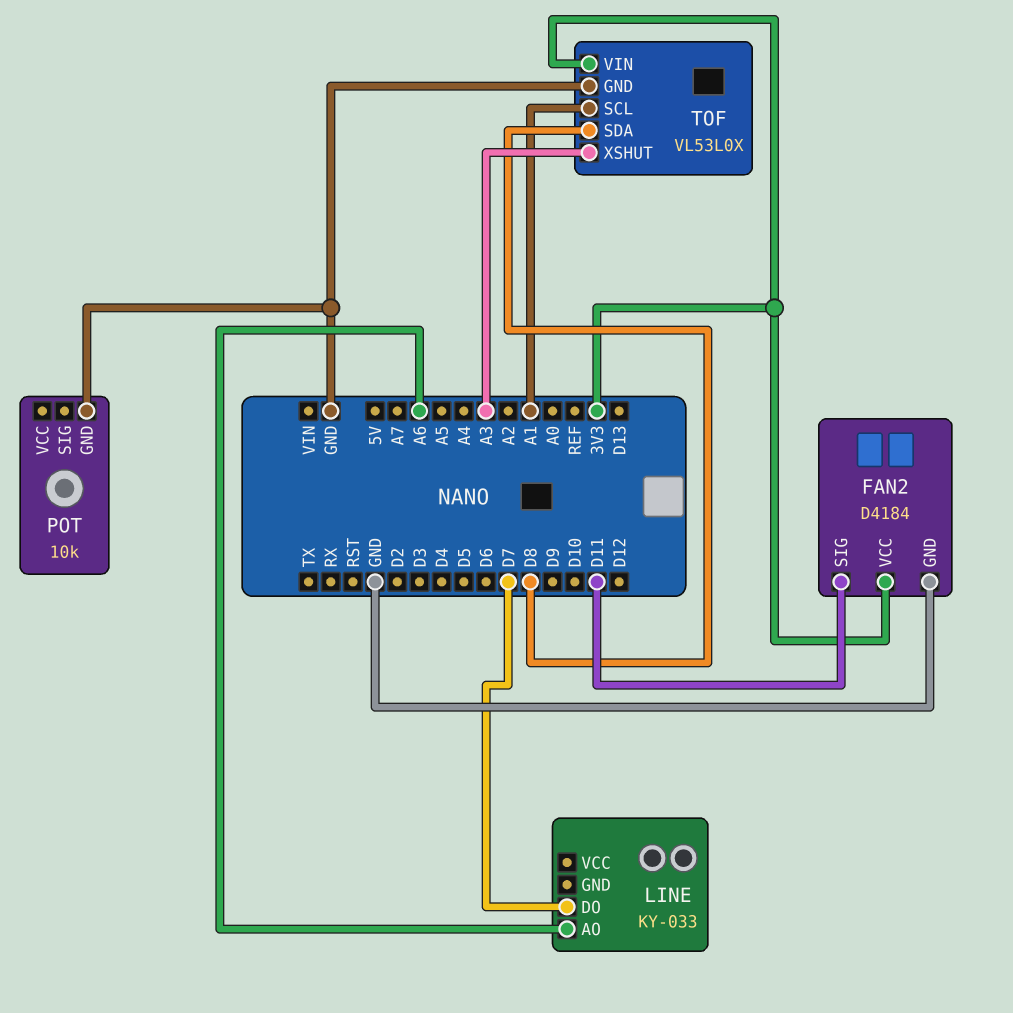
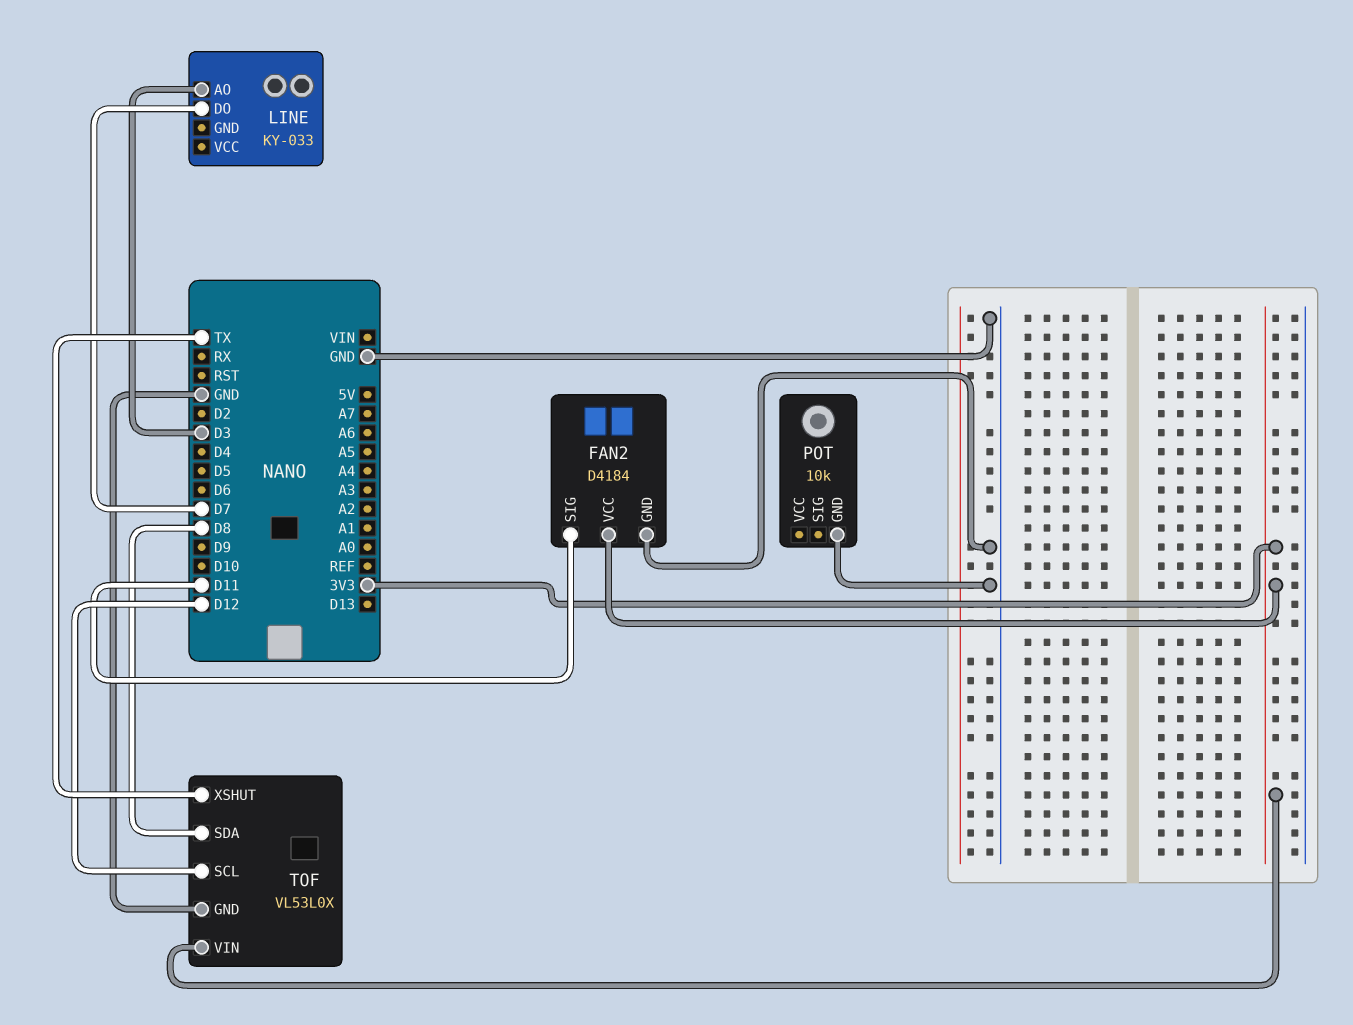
LINE pin AO: A6 -> D3
TOF pin SCL: A1 -> D12
TOF pin XSHUT: A3 -> TX

